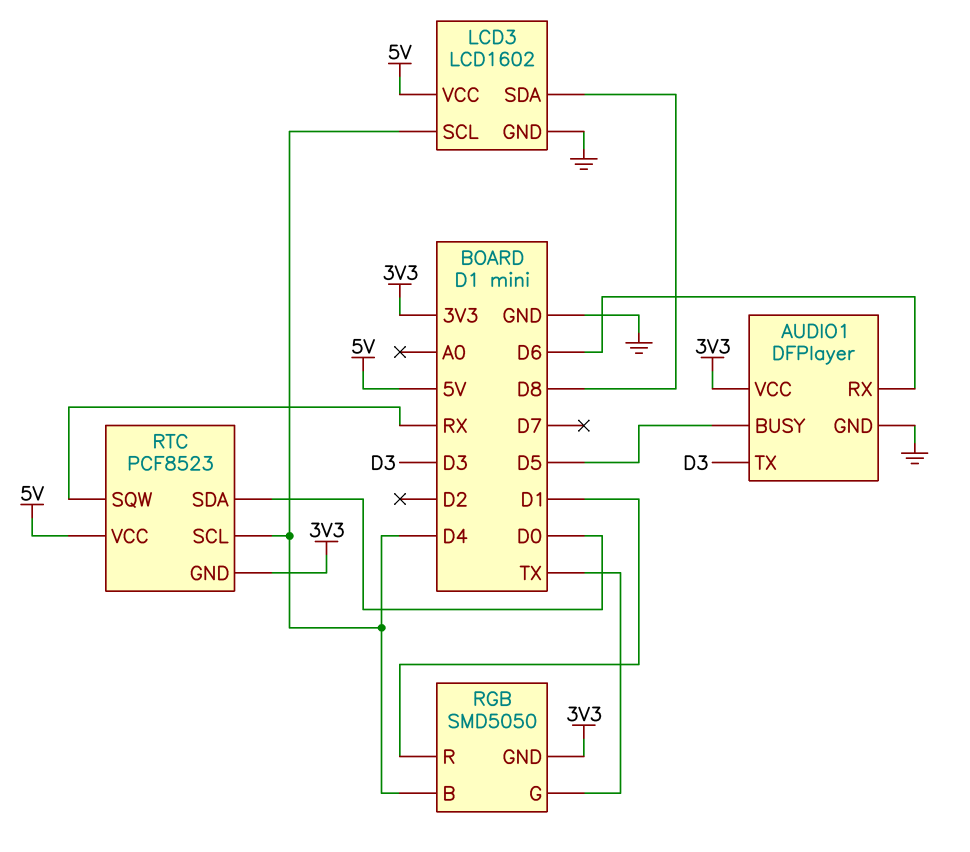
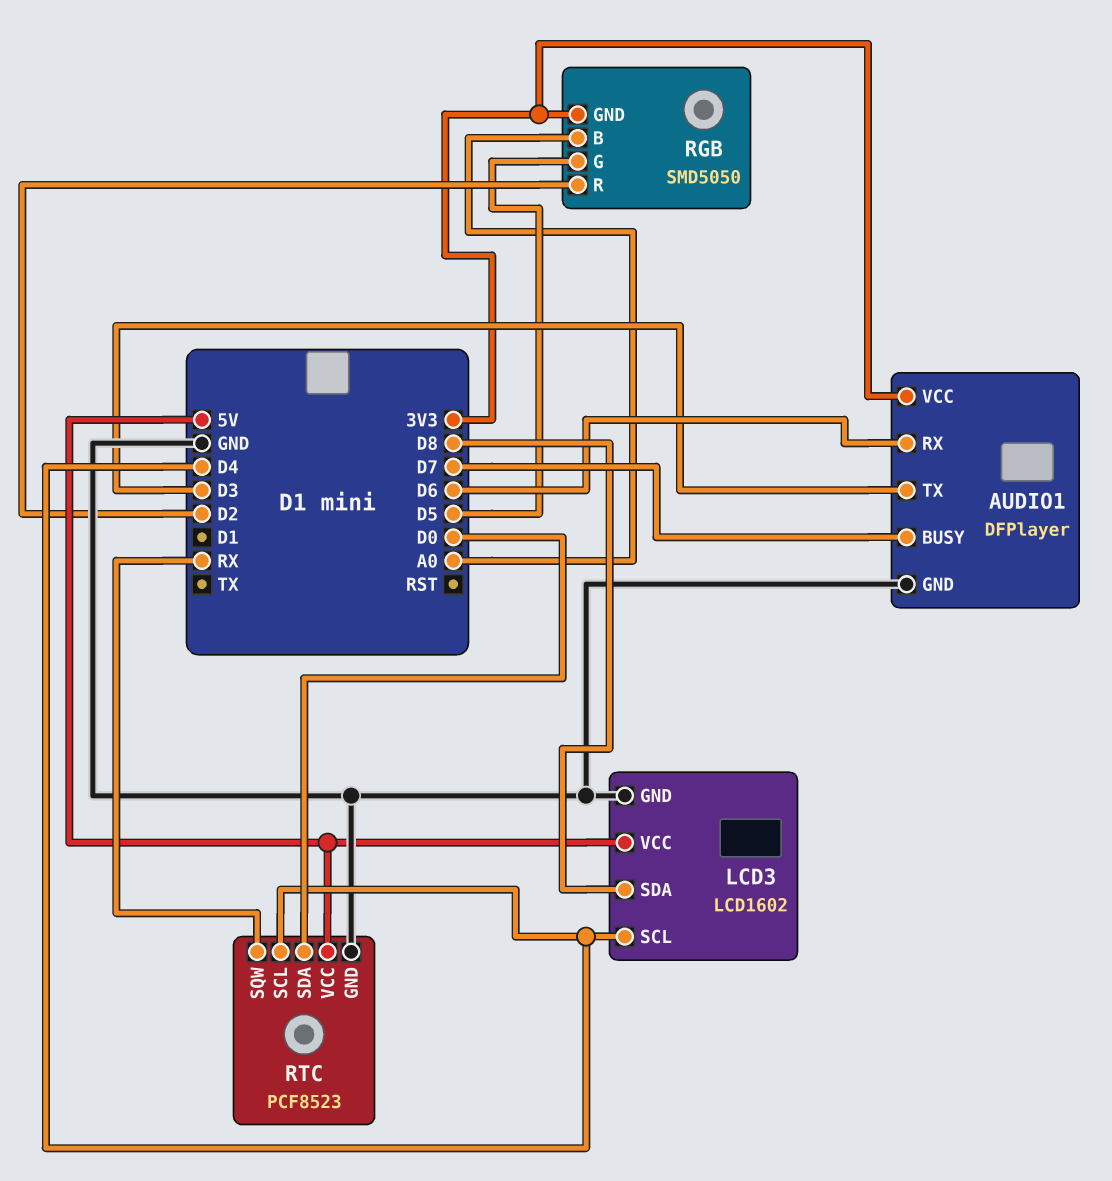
AUDIO1 pin BUSY: D5 -> D7
RGB pin B: D4 -> A0
RGB pin G: TX -> D5
RGB pin R: D1 -> D2
RTC pin GND: 3V3 -> GND

